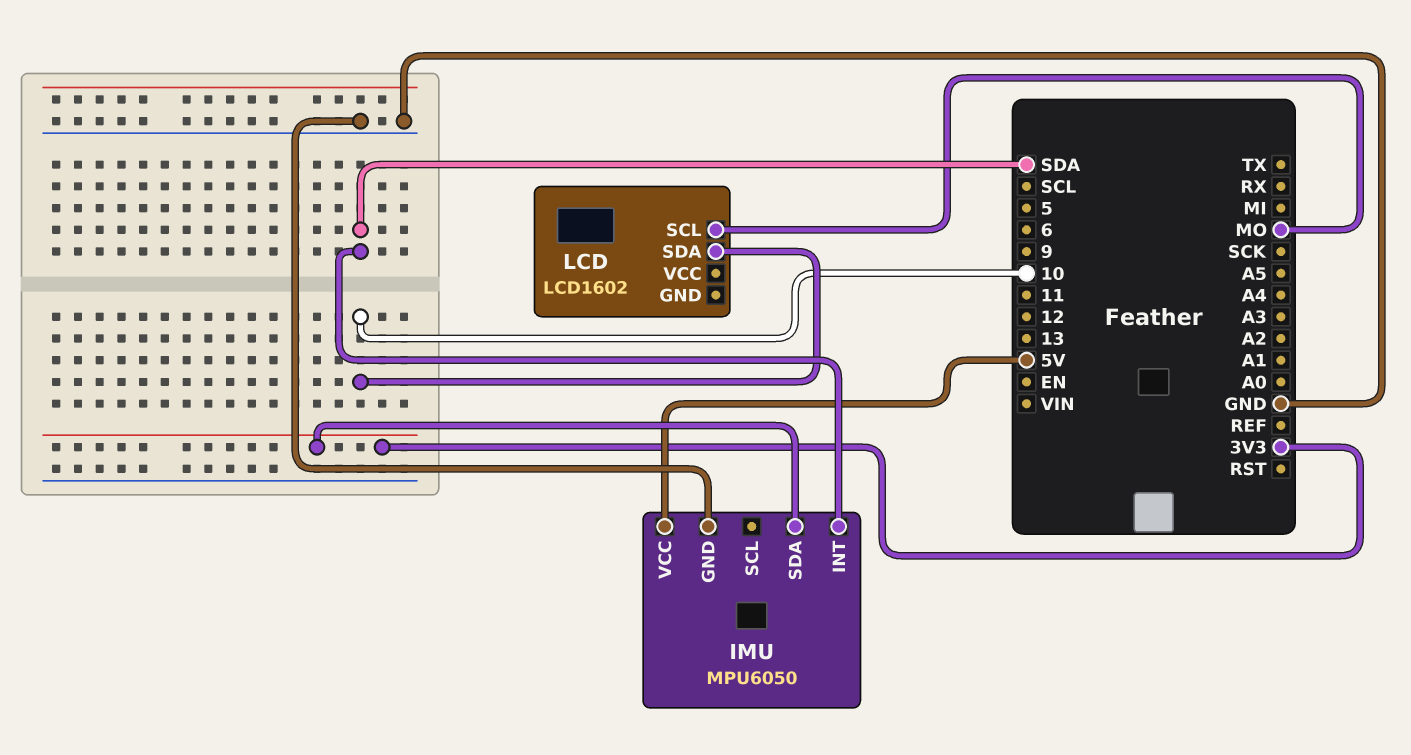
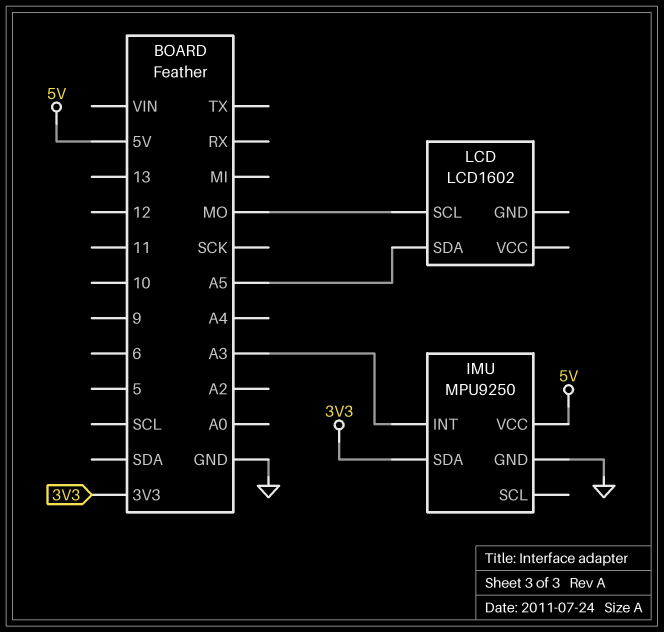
IMU: MPU6050 -> MPU9250
IMU pin INT: SDA -> A3
LCD pin SDA: 10 -> A5

